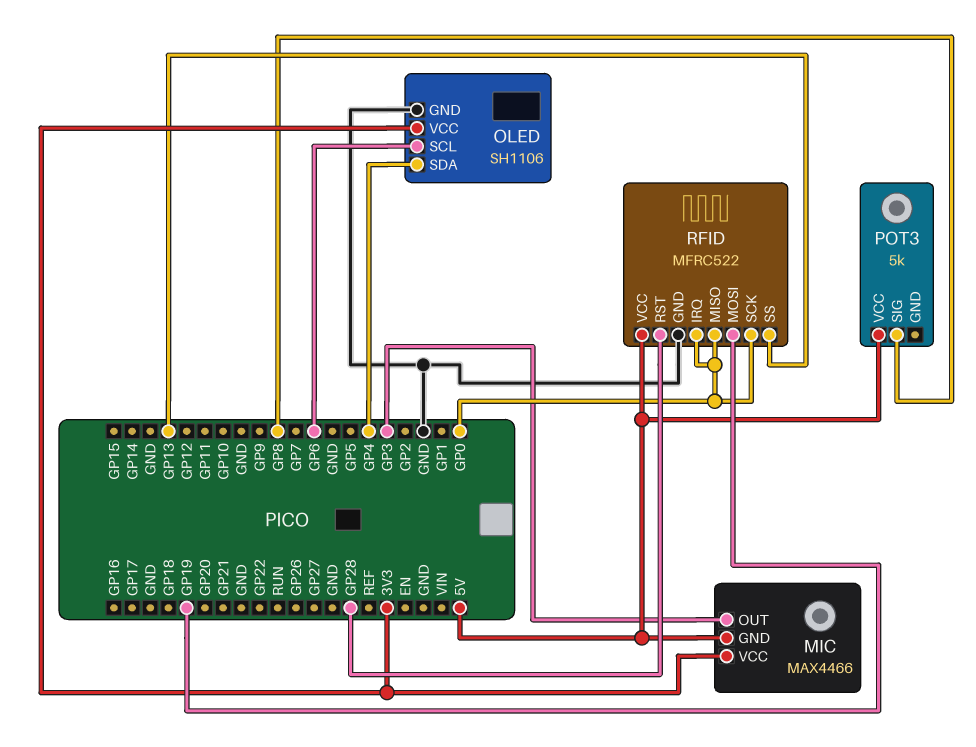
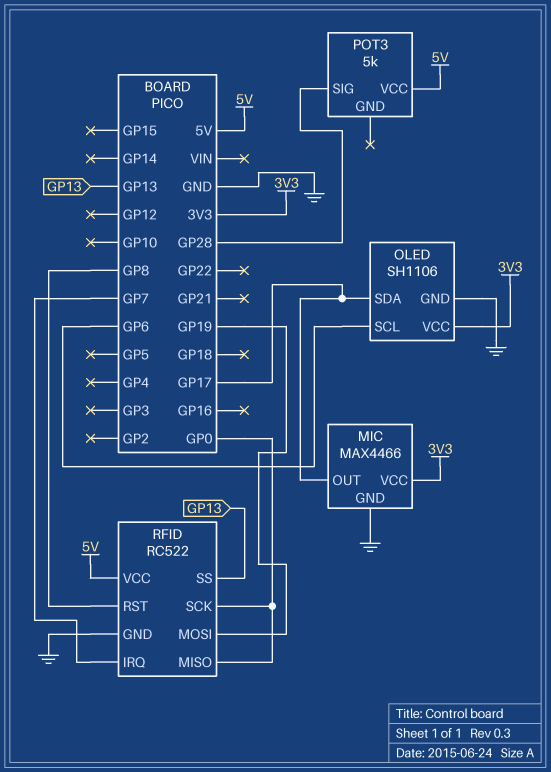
MIC pin GND: 5V -> GND
MIC pin OUT: GP3 -> GP17
OLED pin SDA: GP4 -> GP17
POT3 pin SIG: GP8 -> GP28
RFID: MFRC522 -> RC522
RFID pin IRQ: GP0 -> GP7
RFID pin RST: GP28 -> GP8

